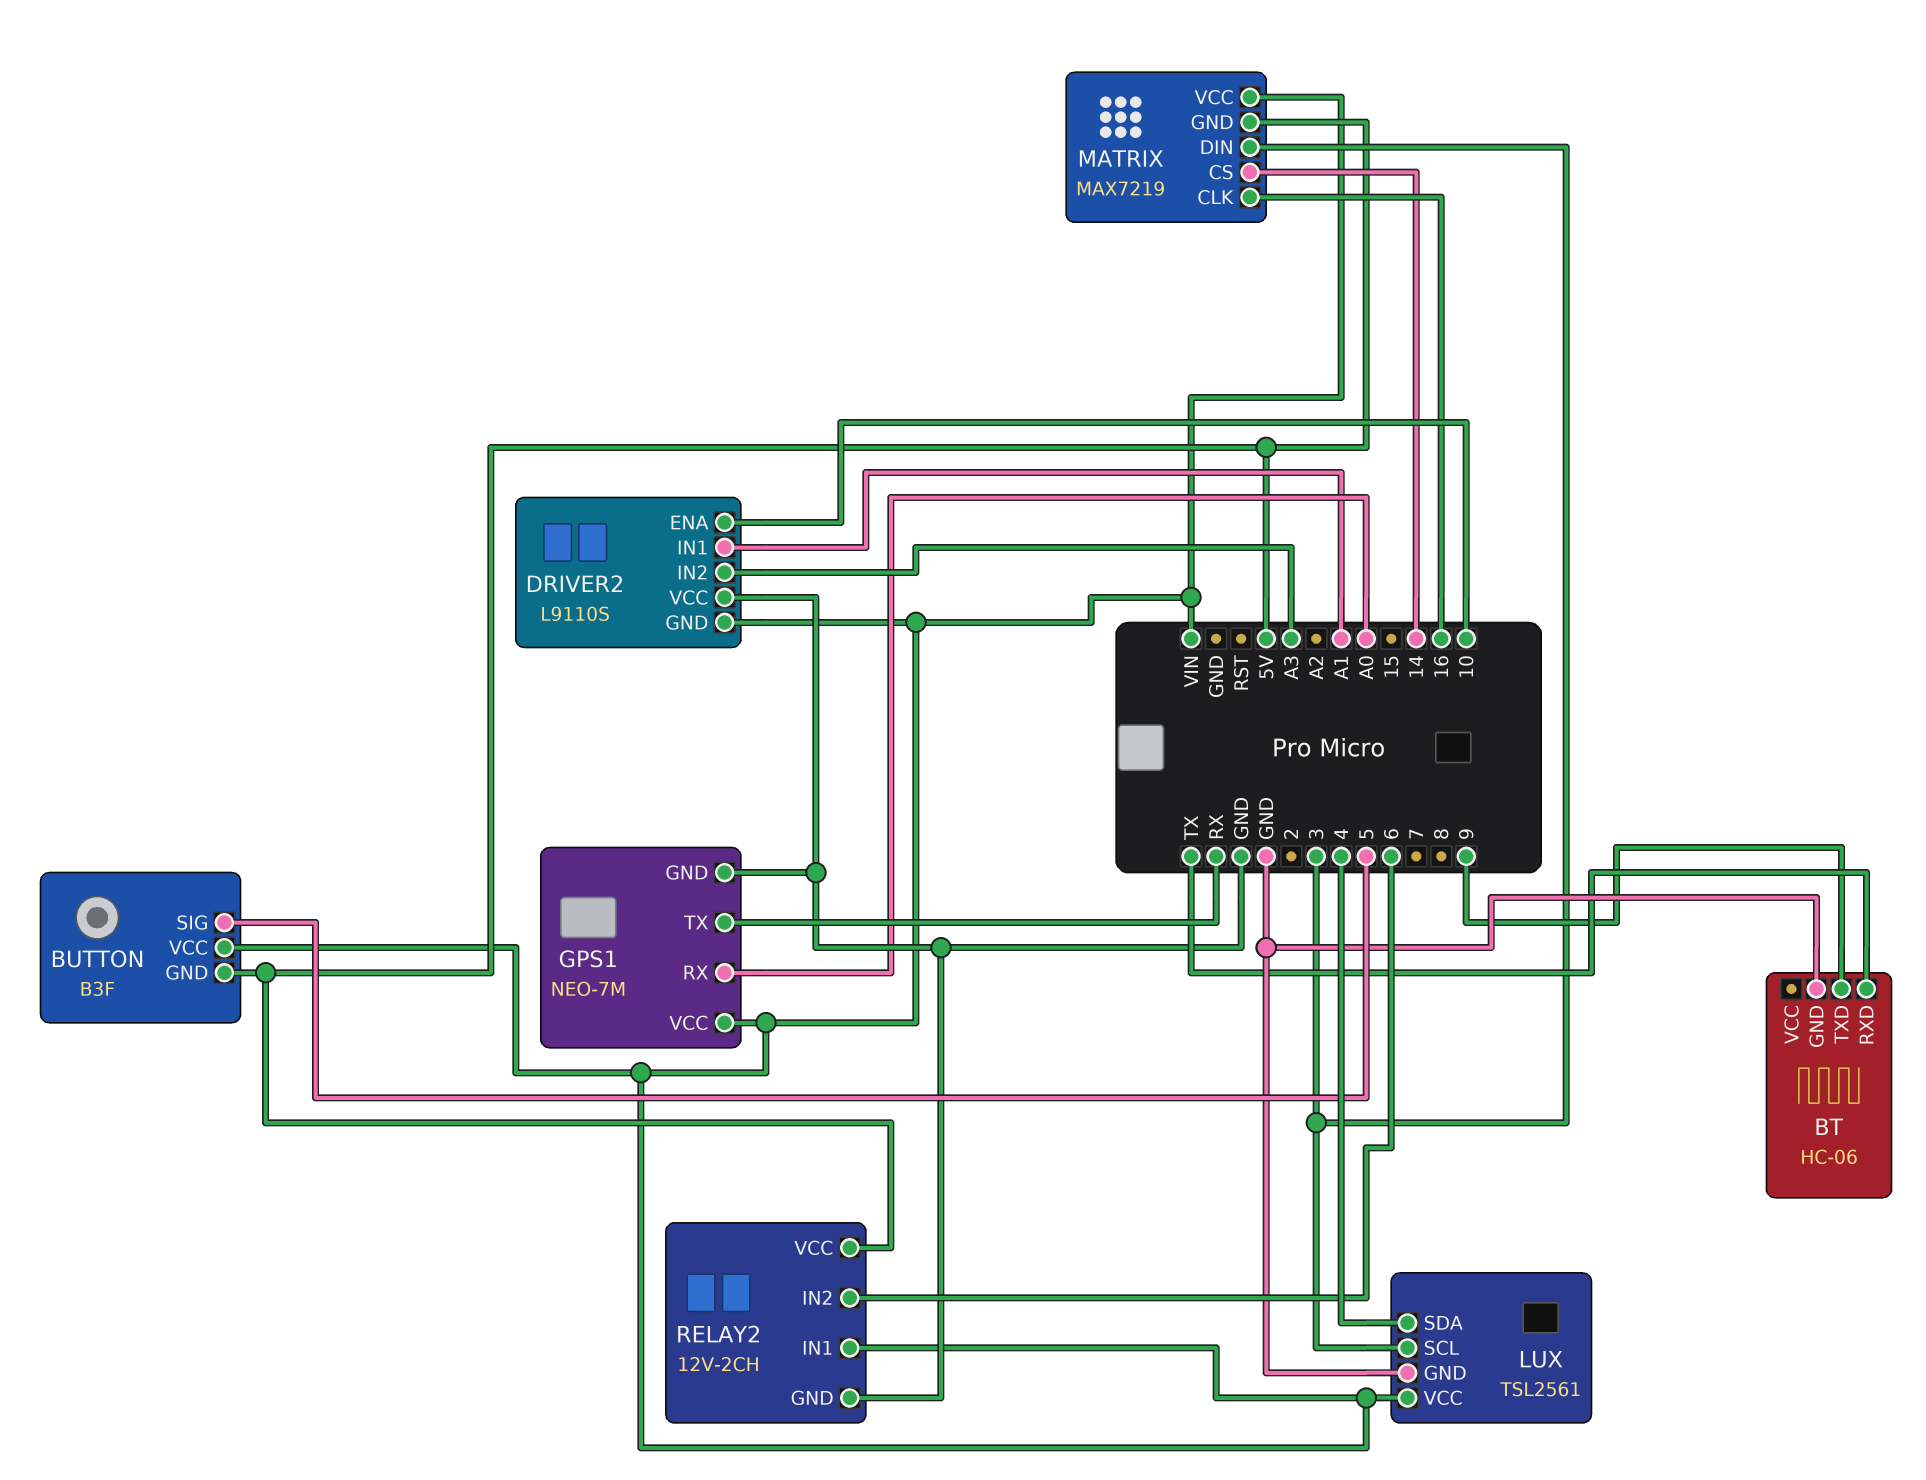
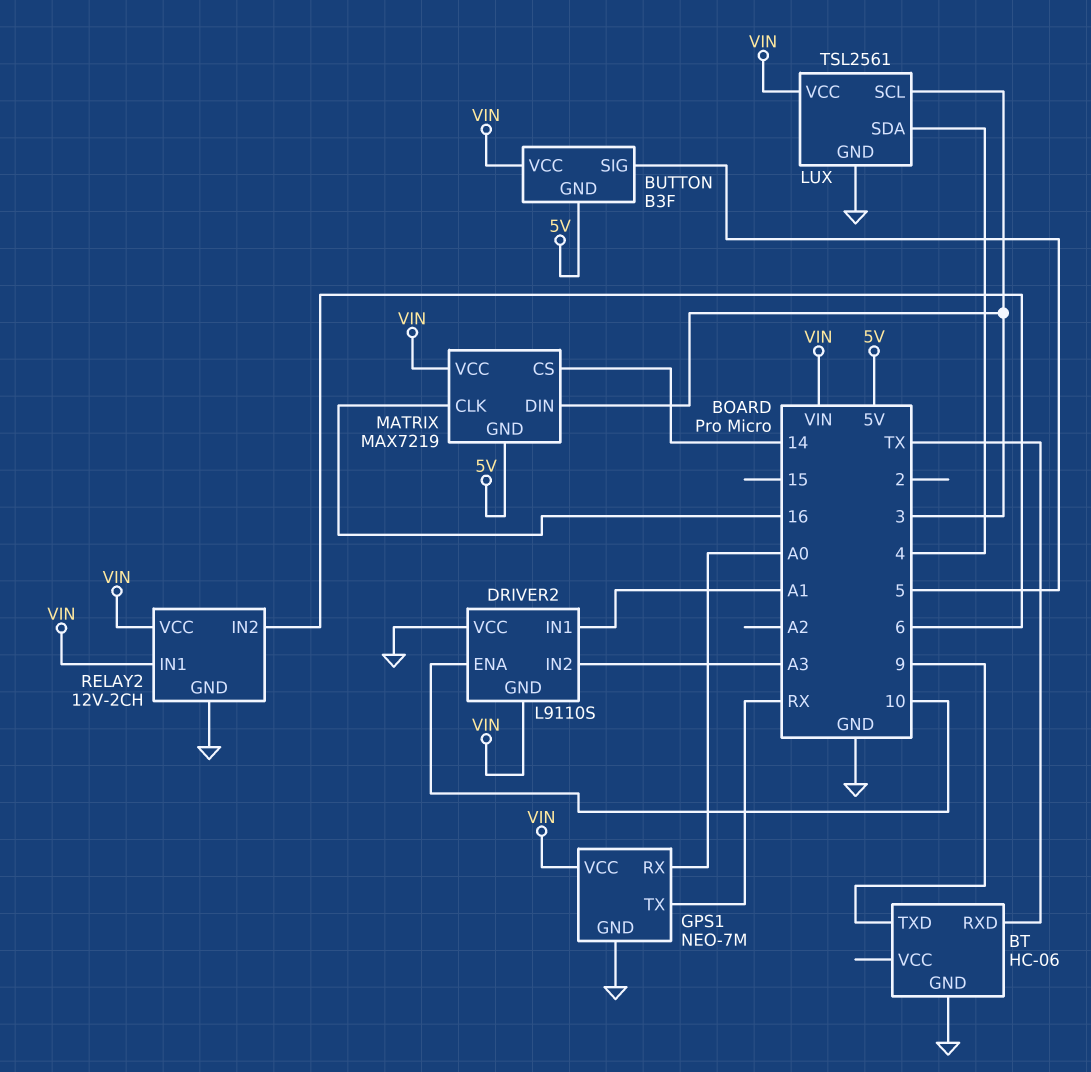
RELAY2 pin VCC: 5V -> VIN

